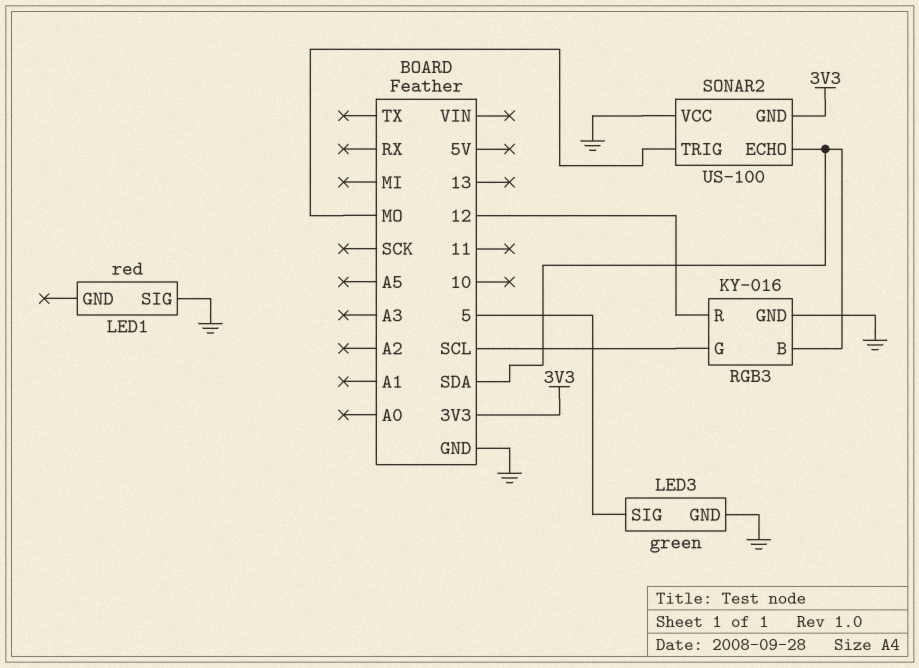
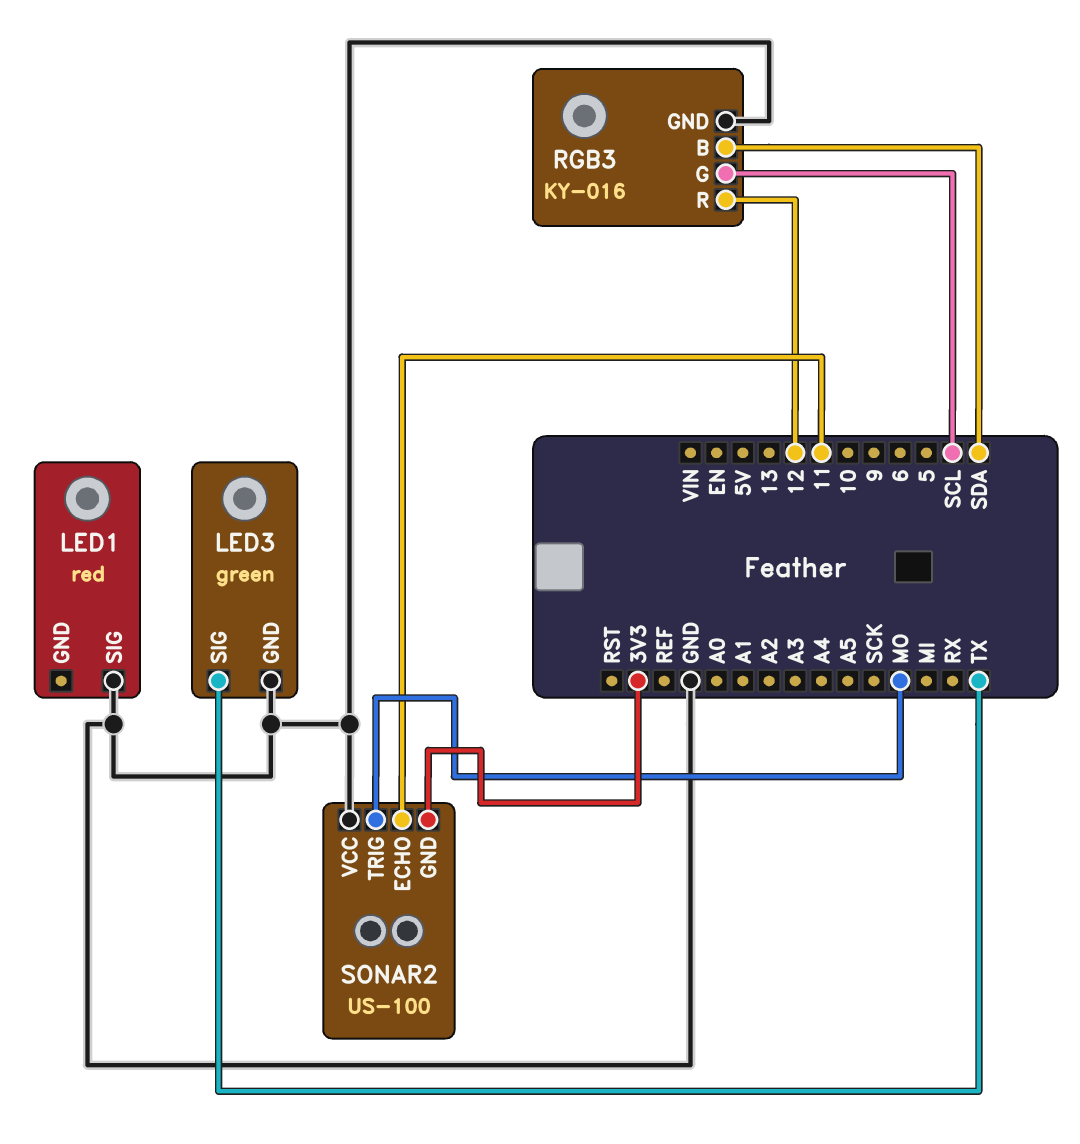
LED3 pin SIG: 5 -> TX
SONAR2 pin ECHO: SDA -> 11

